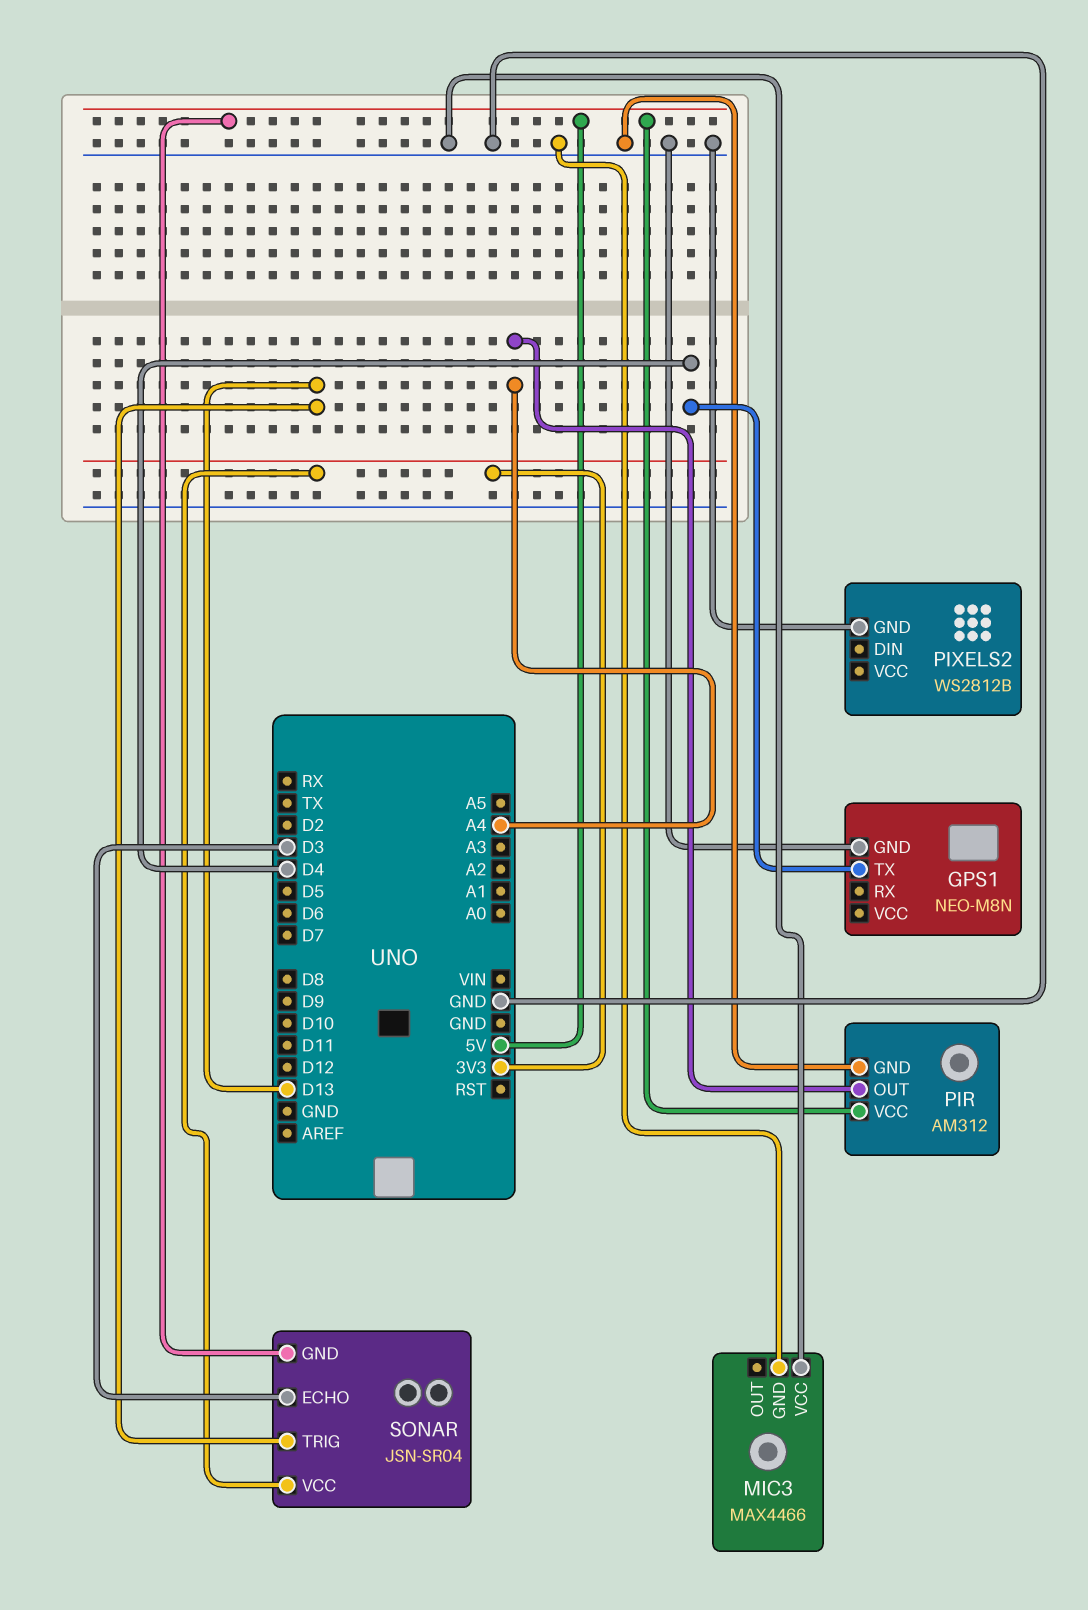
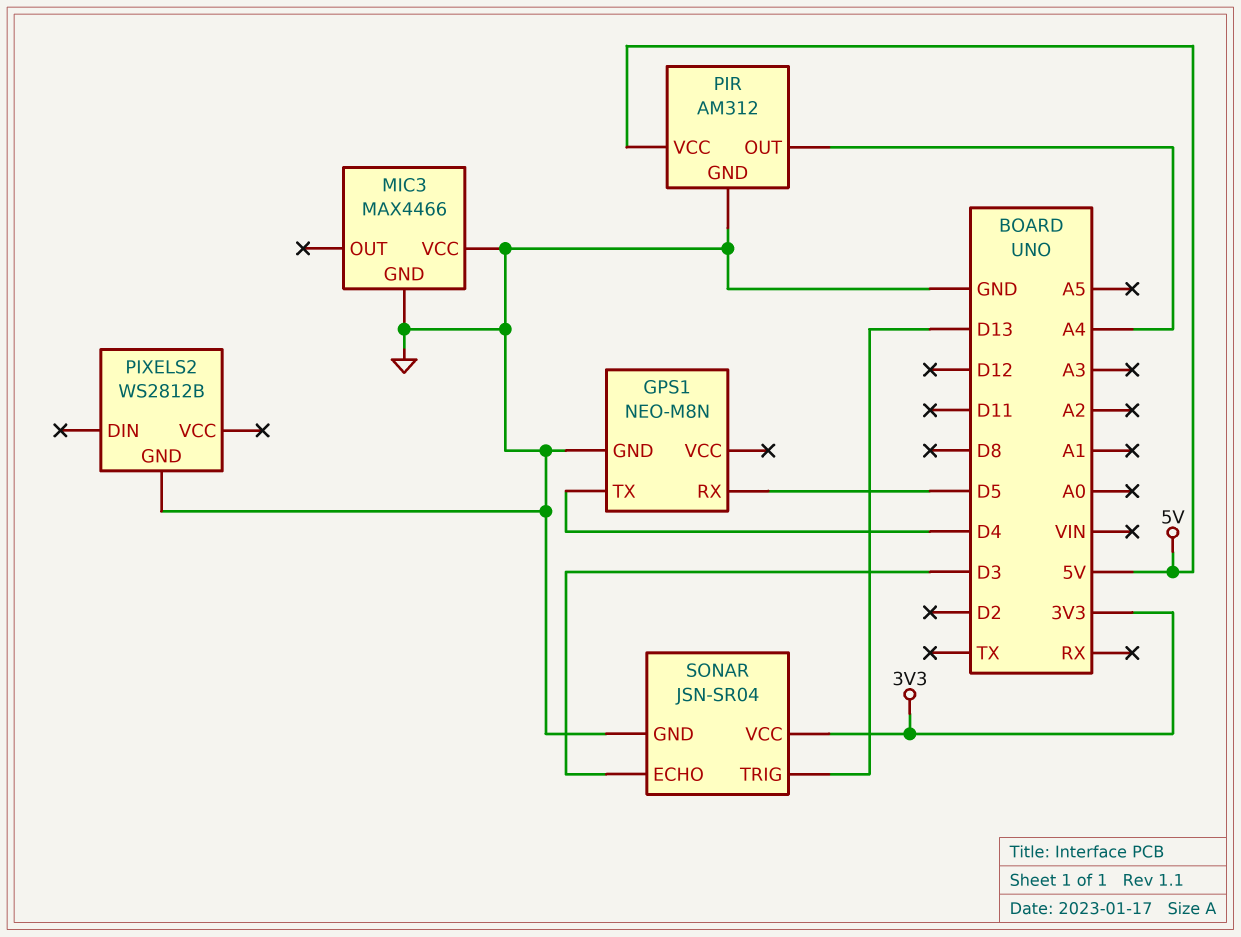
GPS1 pin RX: none -> D5
SONAR pin GND: 5V -> GND

